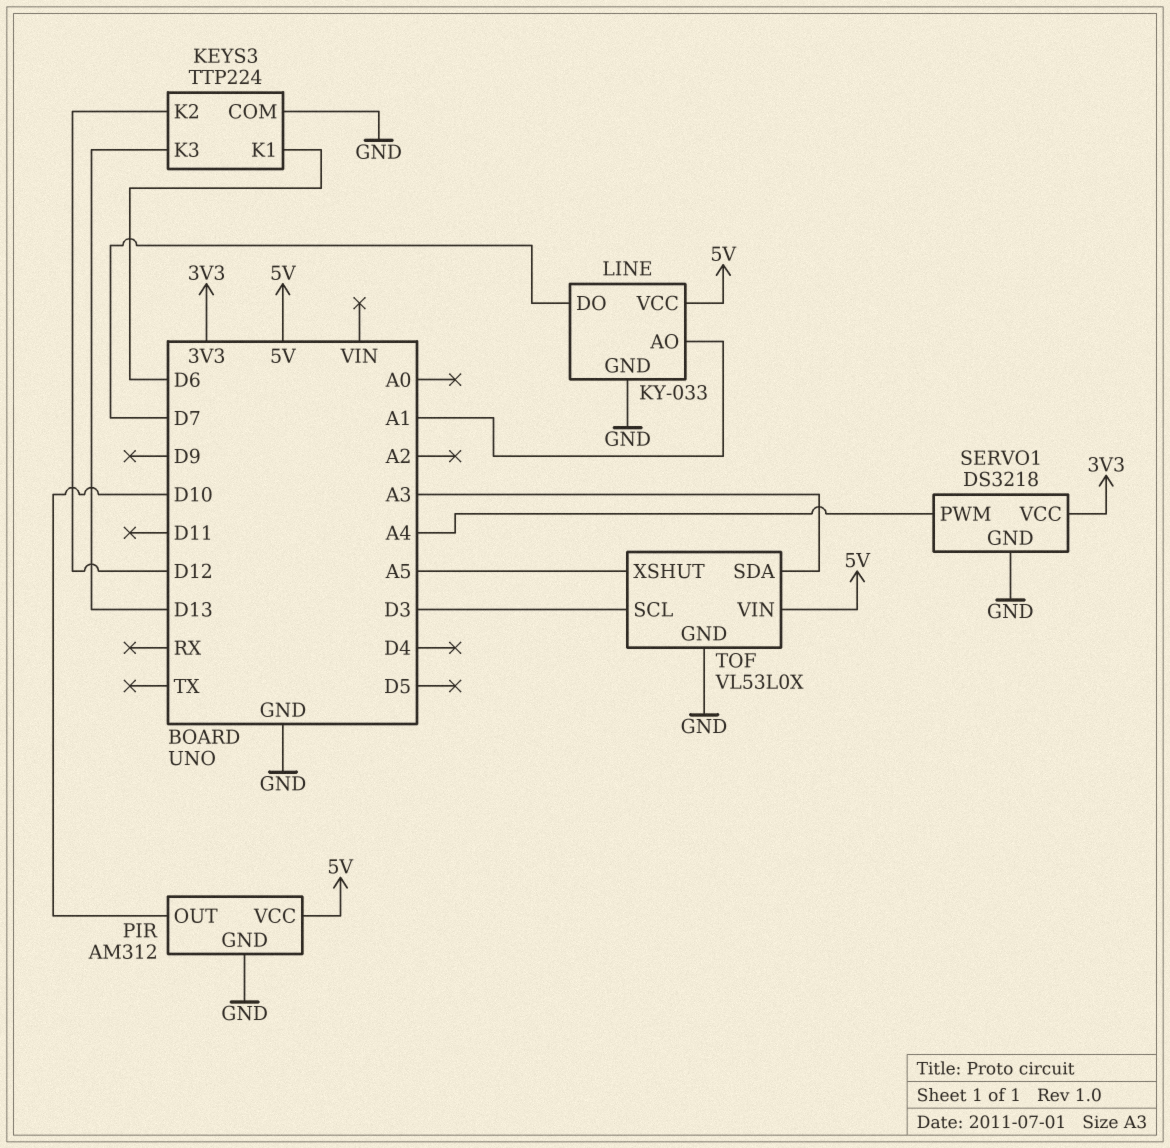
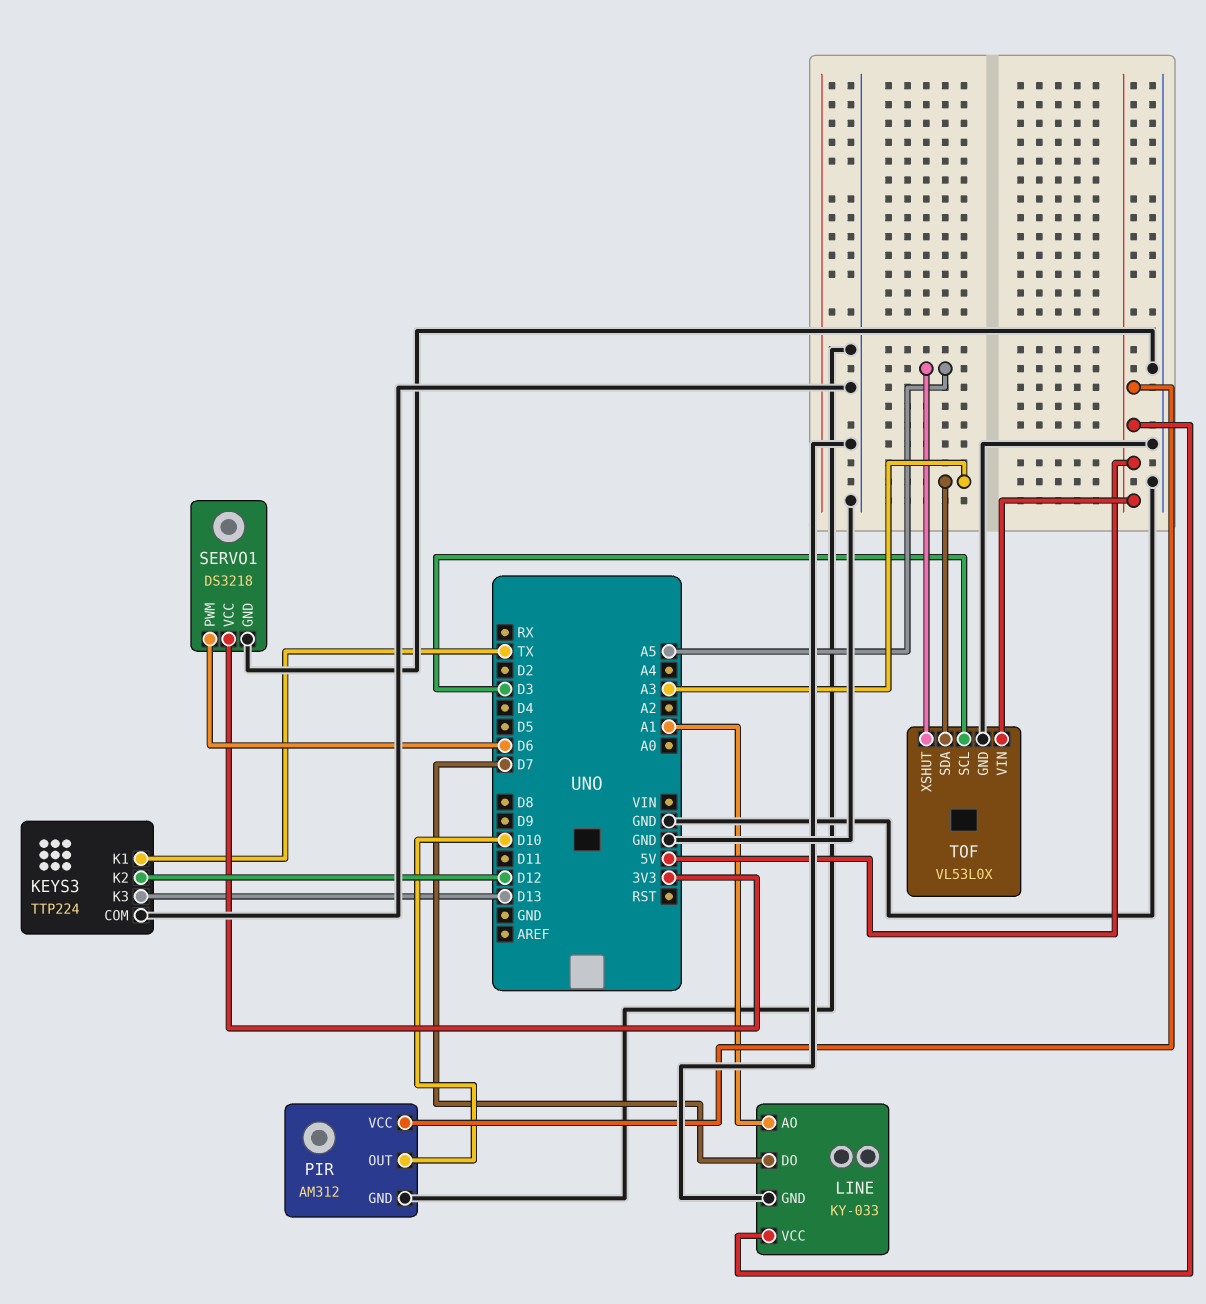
KEYS3 pin K1: D6 -> TX
SERVO1 pin PWM: A4 -> D6

